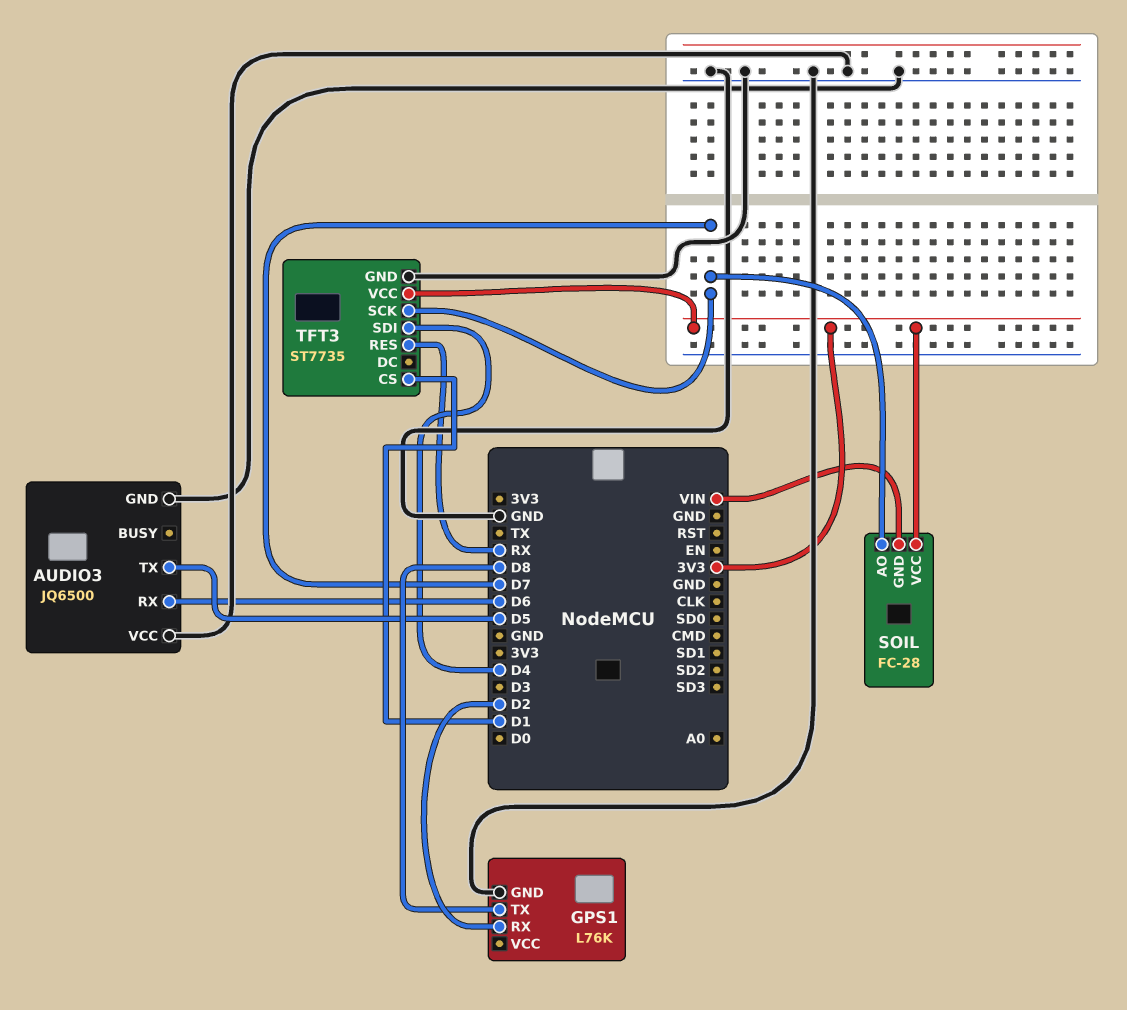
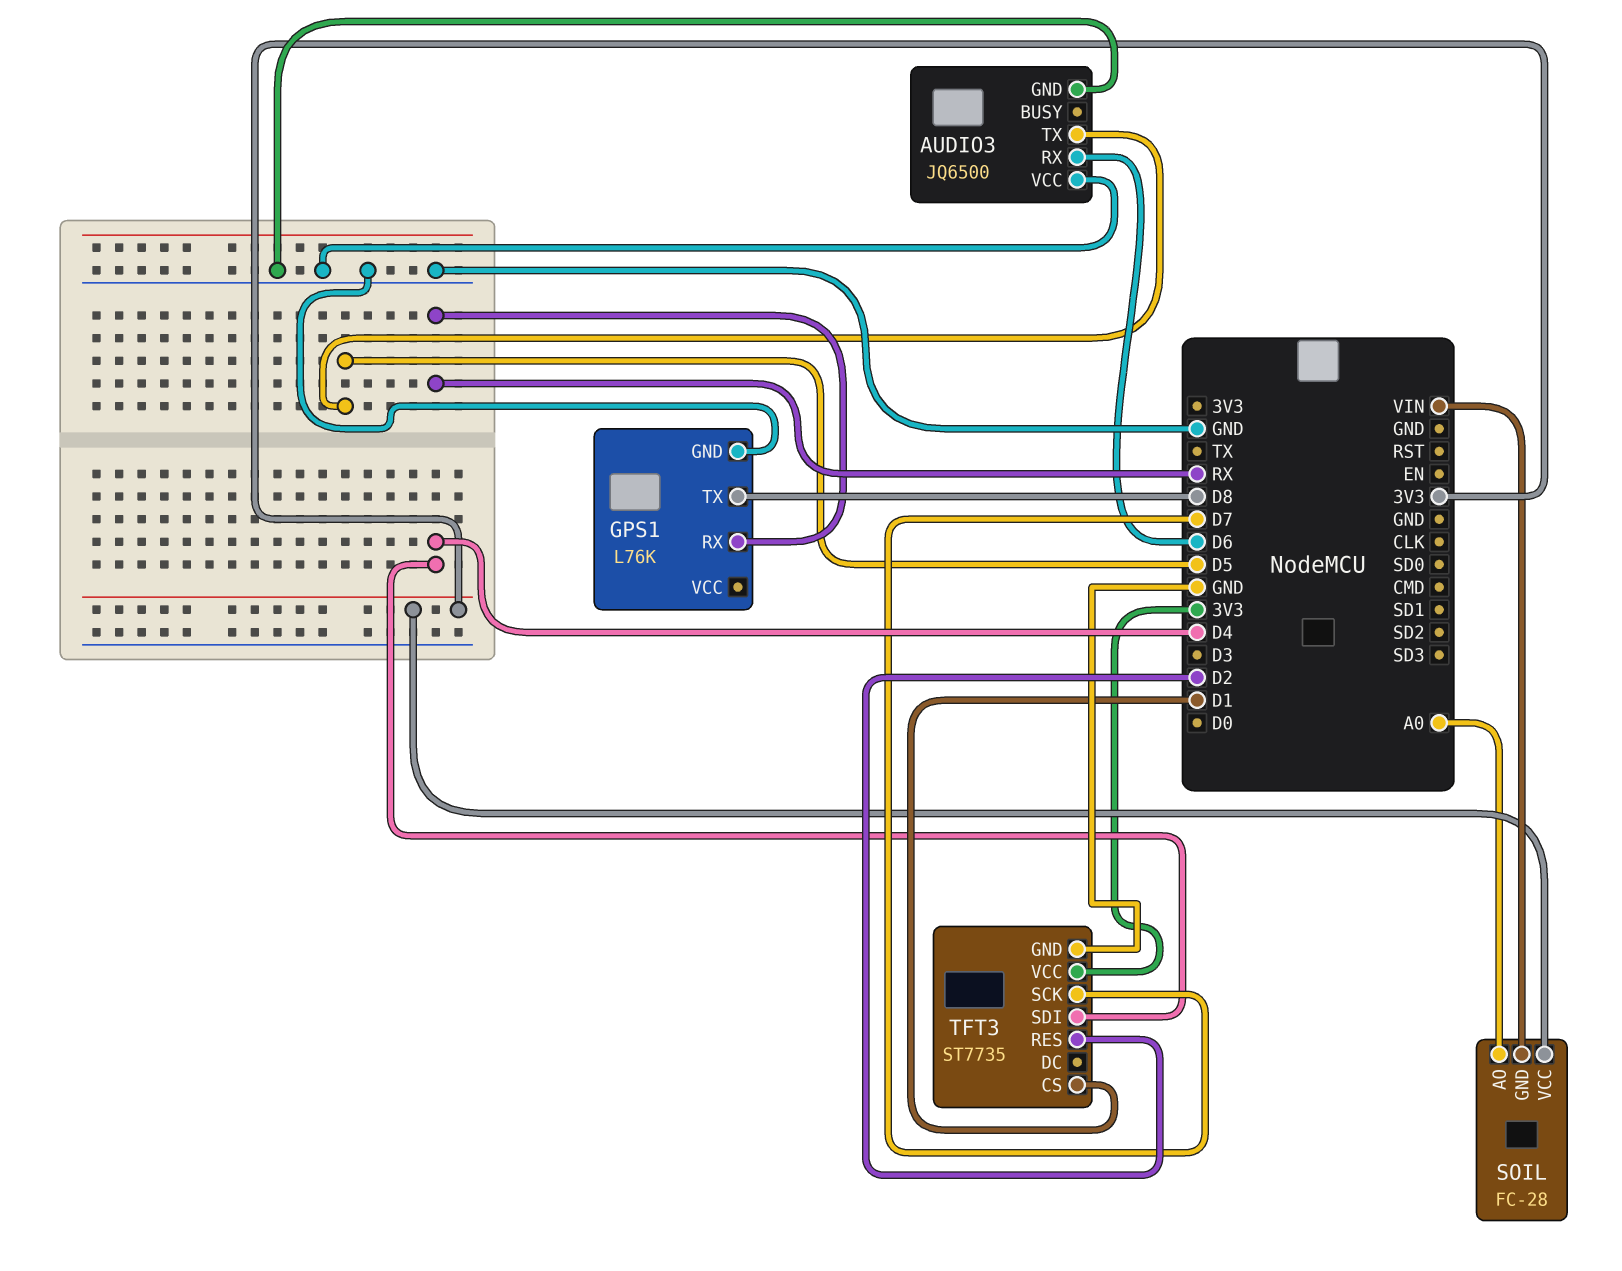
GPS1 pin RX: D2 -> RX
SOIL pin AO: D7 -> A0
TFT3 pin RES: RX -> D2

